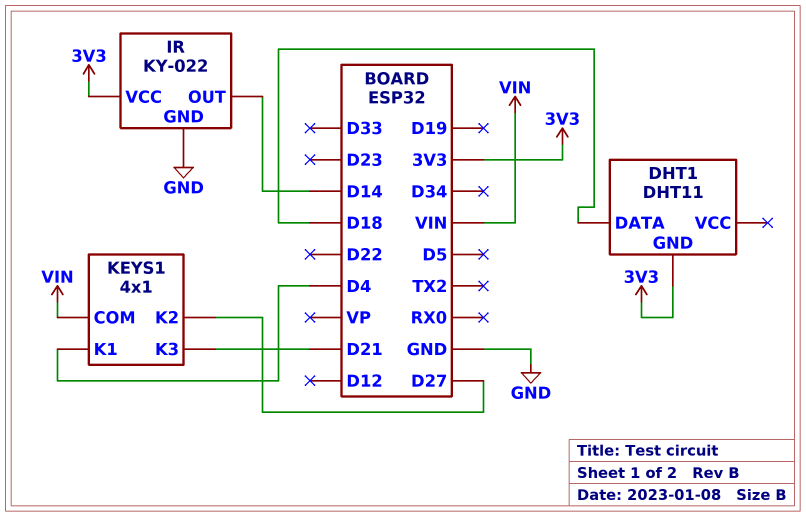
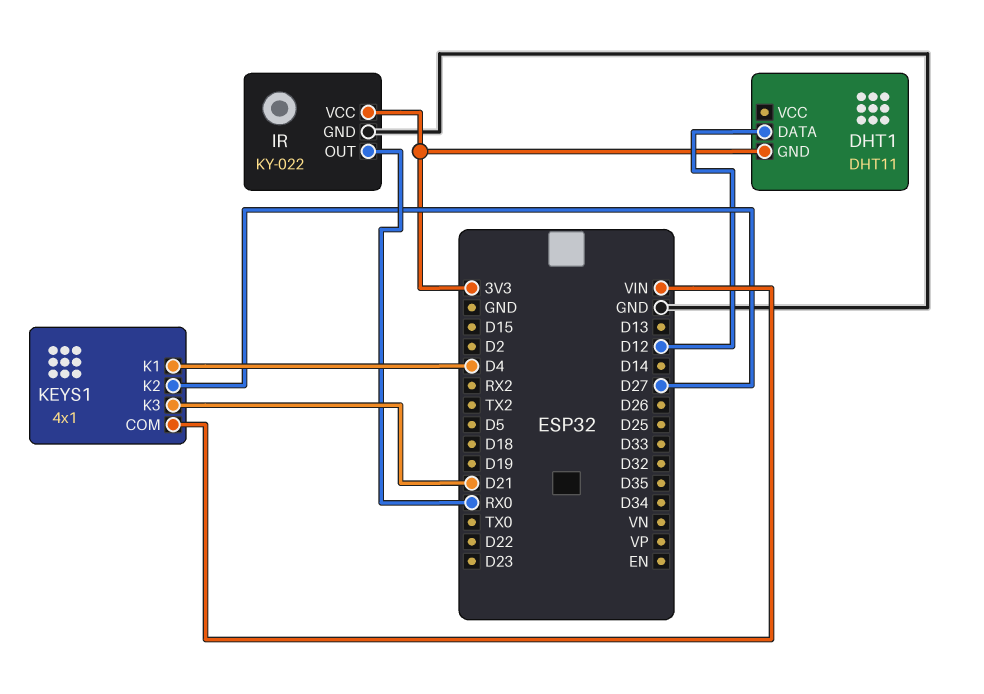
DHT1 pin DATA: D18 -> D12
IR pin OUT: D14 -> RX0

